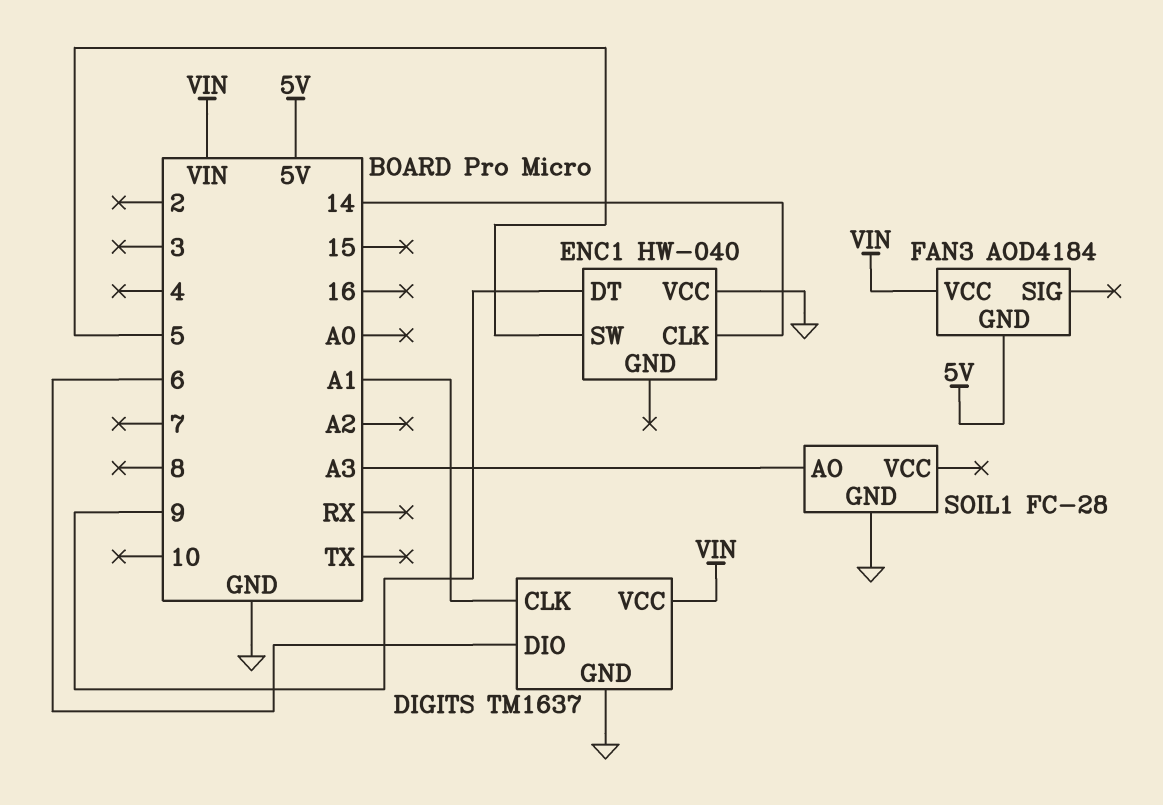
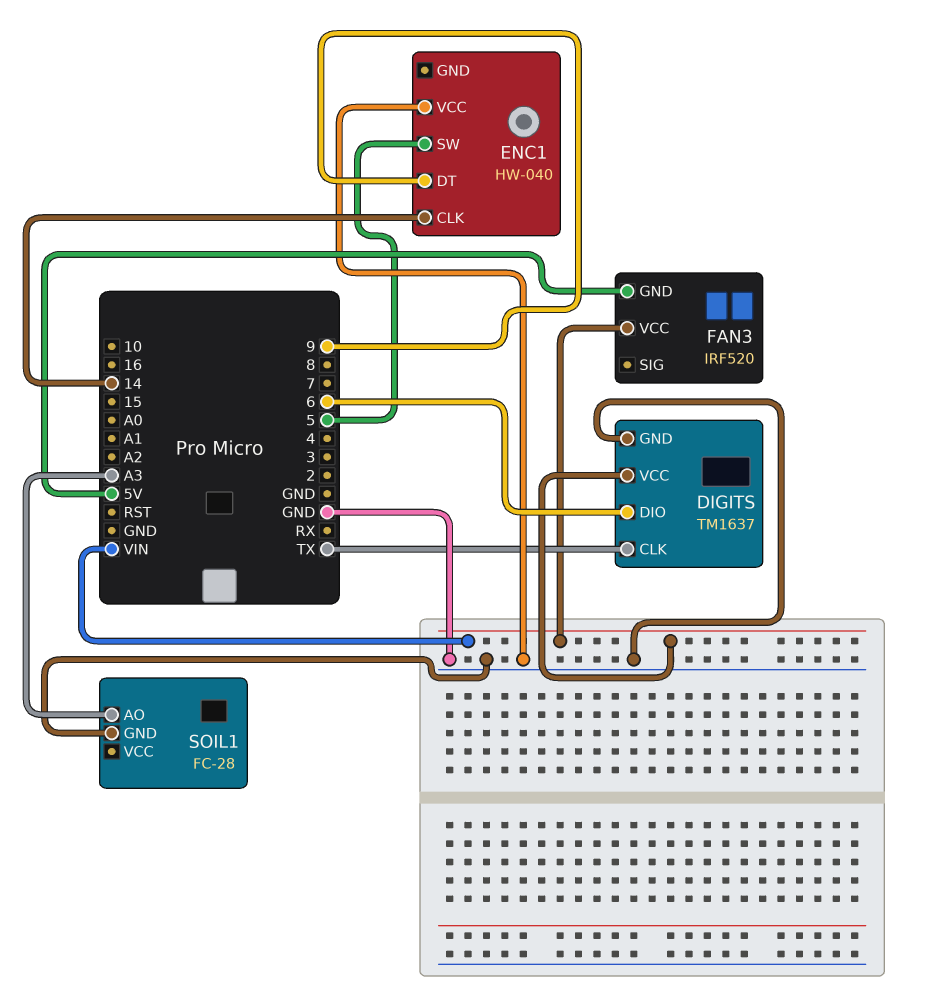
DIGITS pin CLK: A1 -> TX
FAN3: AOD4184 -> IRF520

